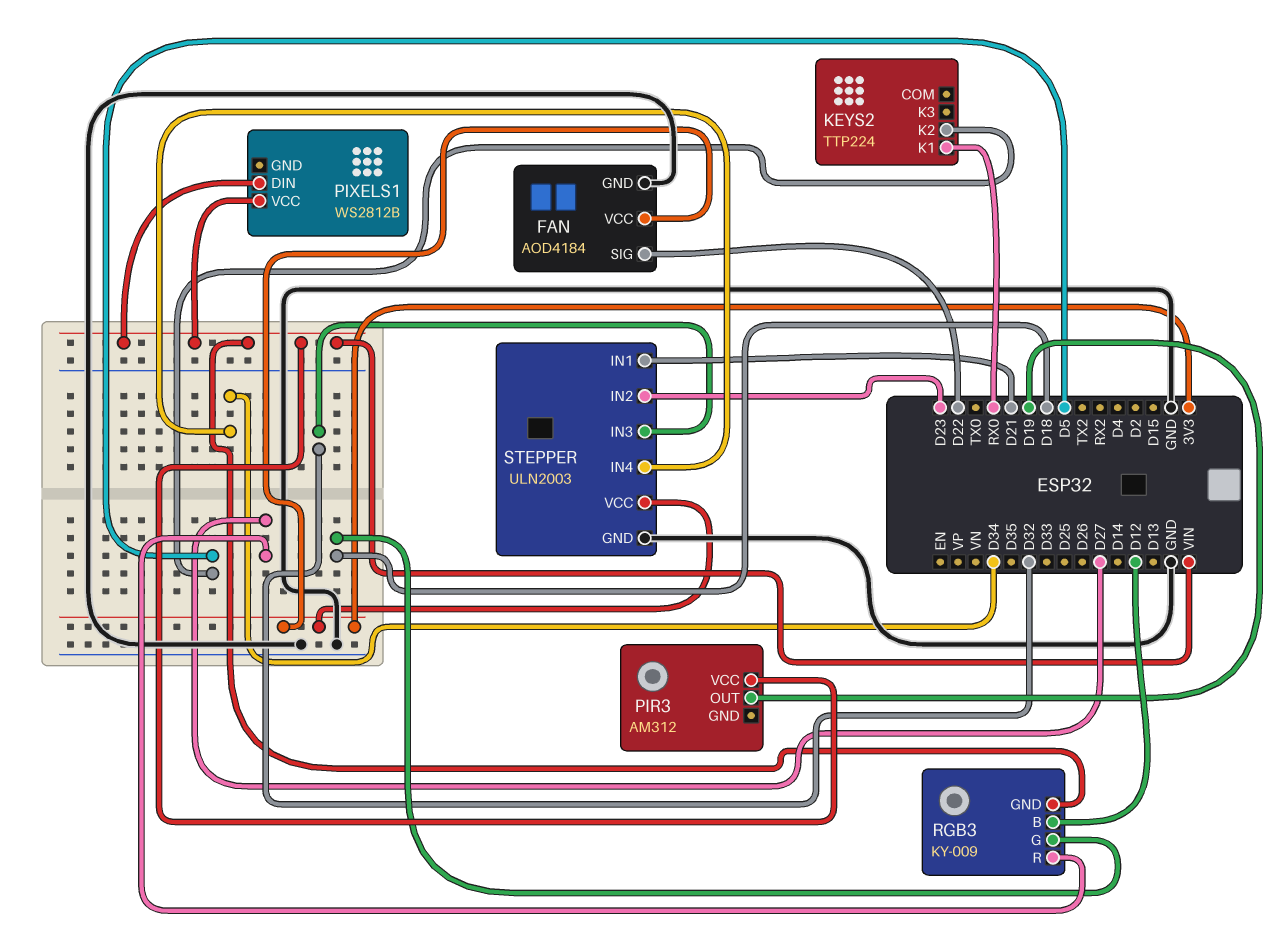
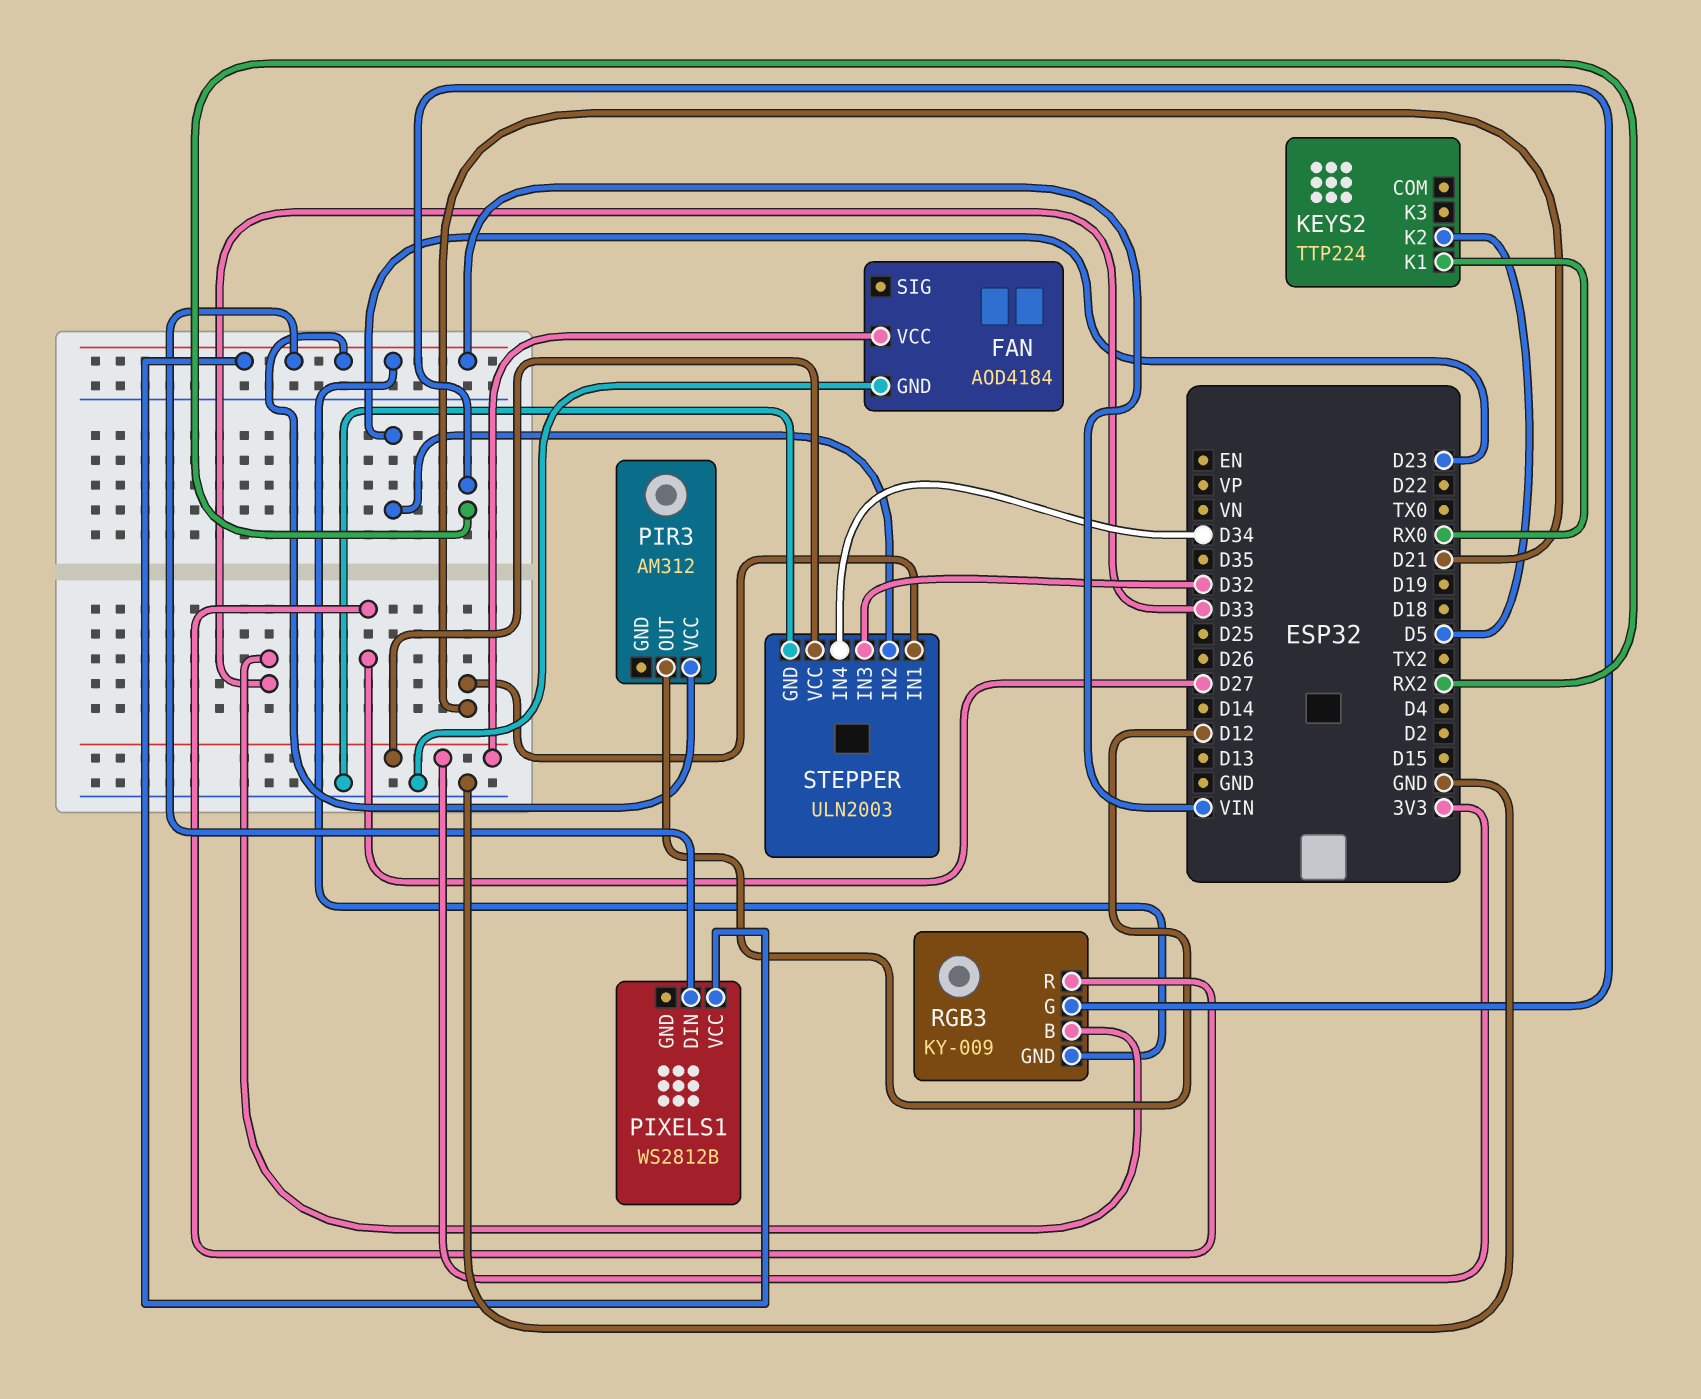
FAN pin SIG: D22 -> none
PIR3 pin OUT: D19 -> D12
RGB3 pin B: D12 -> D33
RGB3 pin G: D18 -> RX2

